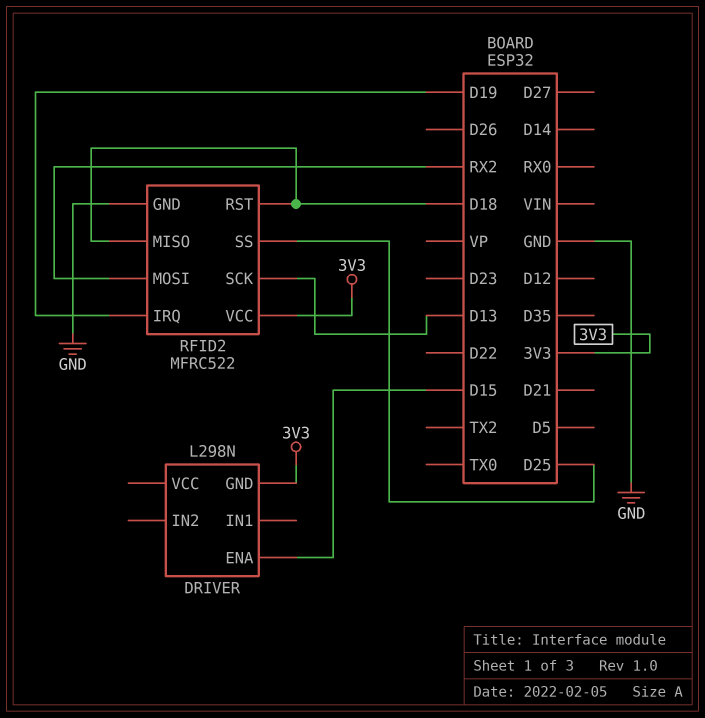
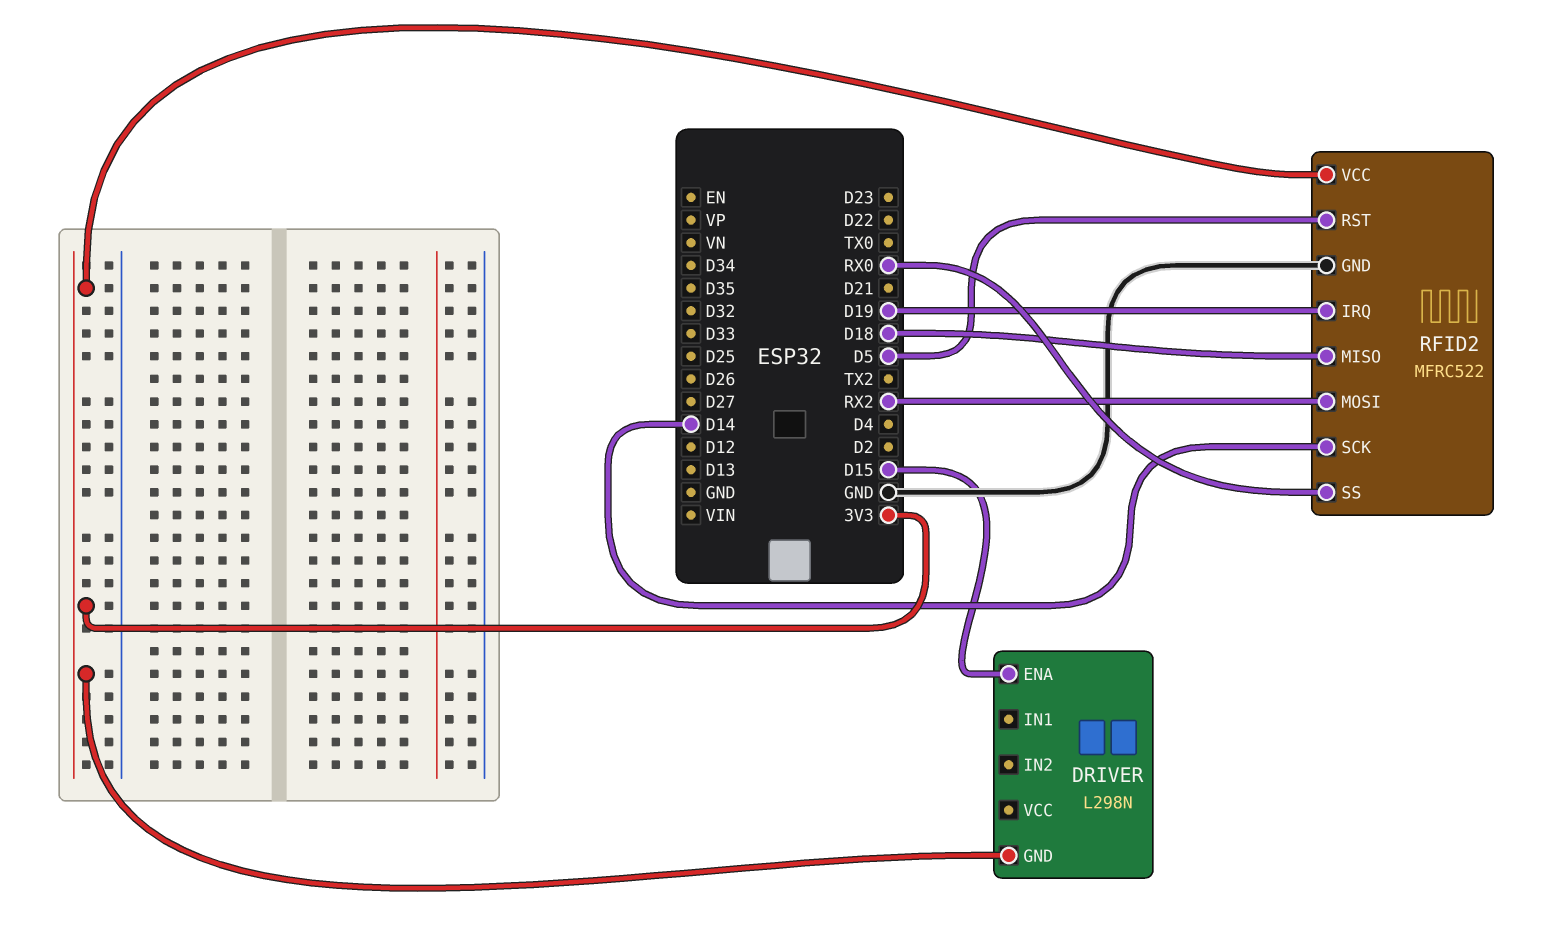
RFID2 pin RST: D18 -> D5
RFID2 pin SCK: D13 -> D14
RFID2 pin SS: D25 -> RX0

